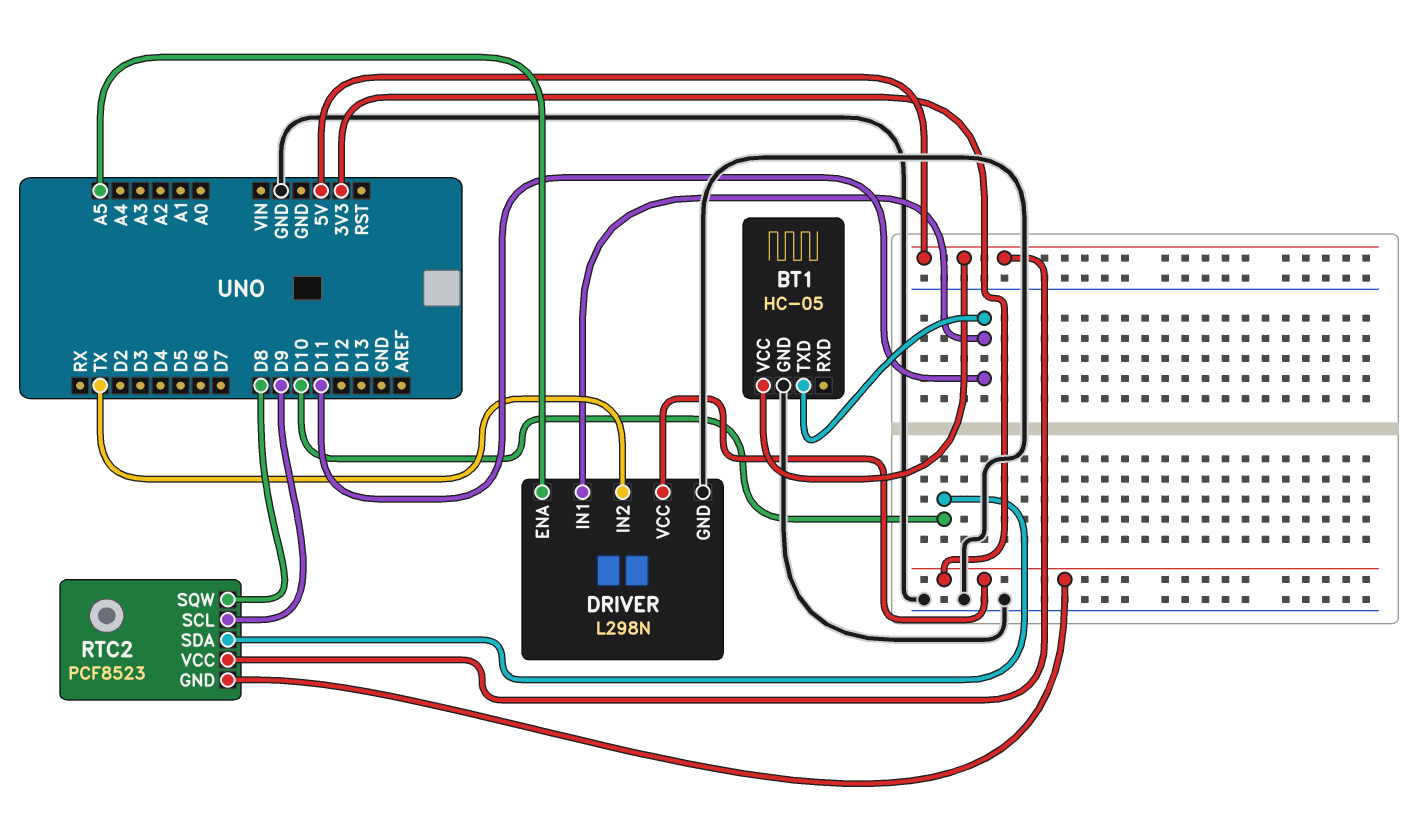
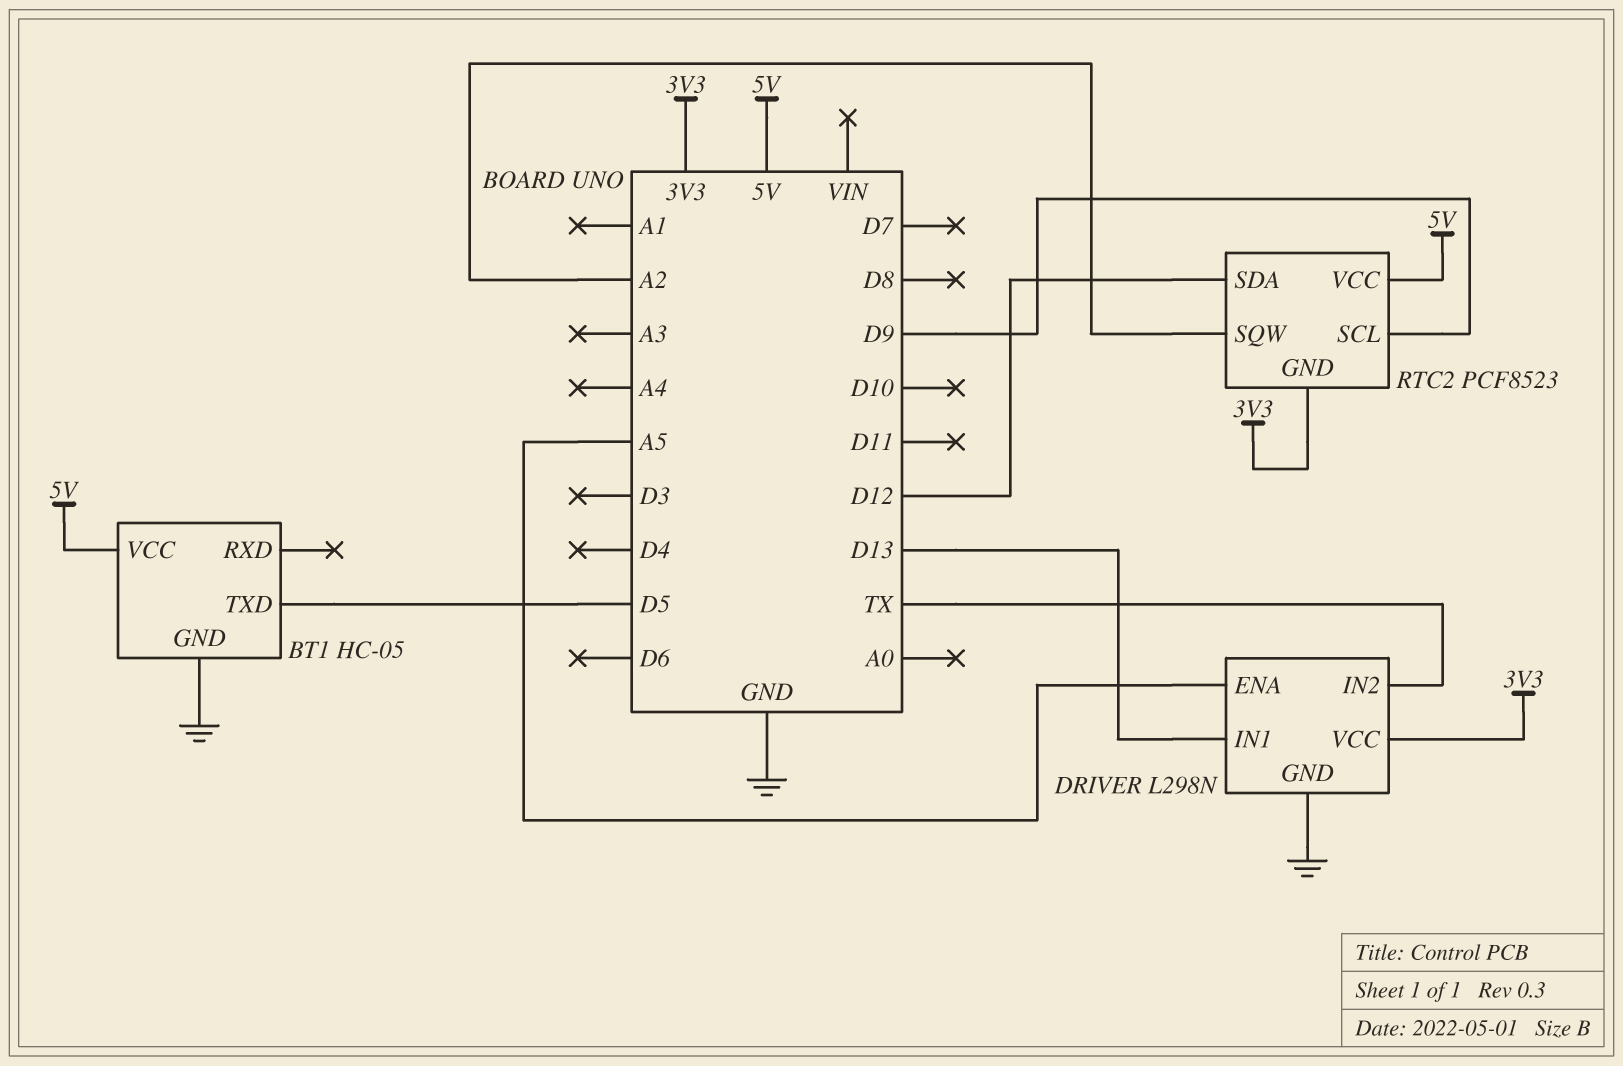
BT1 pin TXD: D11 -> D5
DRIVER pin IN1: D11 -> D13
RTC2 pin SDA: D10 -> D12
RTC2 pin SQW: D8 -> A2

